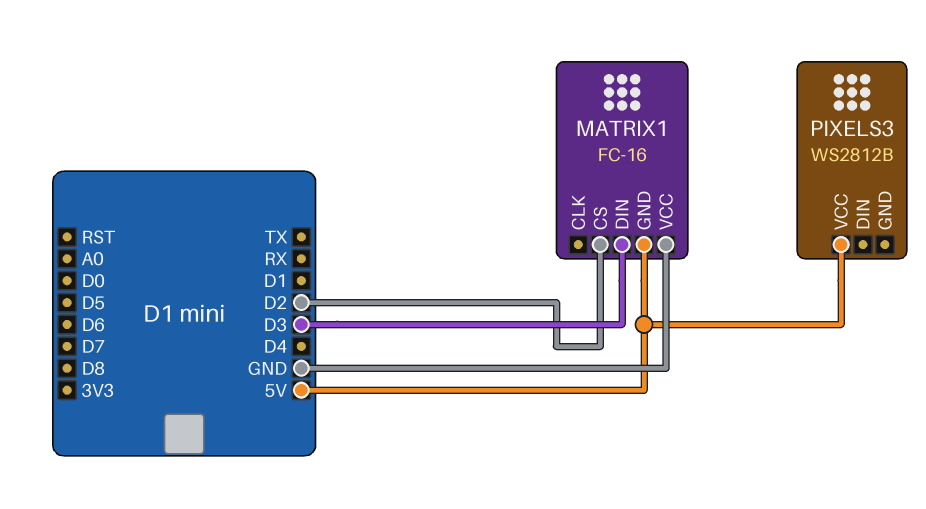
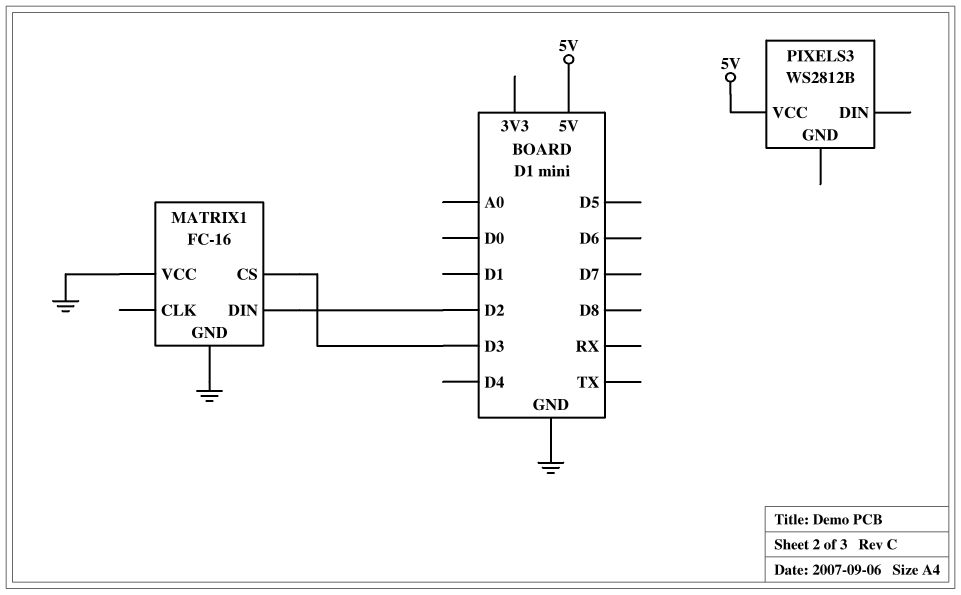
MATRIX1 pin CS: D2 -> D3
MATRIX1 pin DIN: D3 -> D2
MATRIX1 pin GND: 5V -> GND

